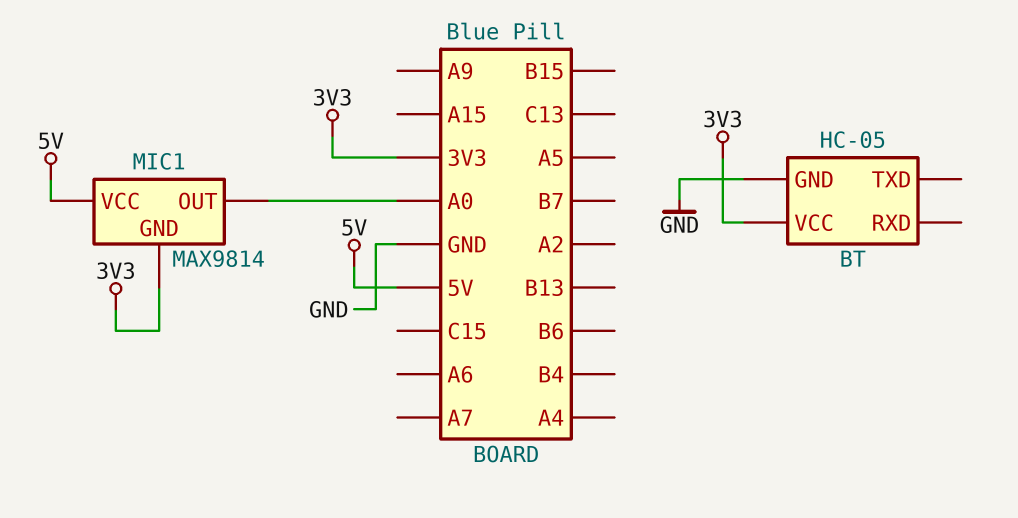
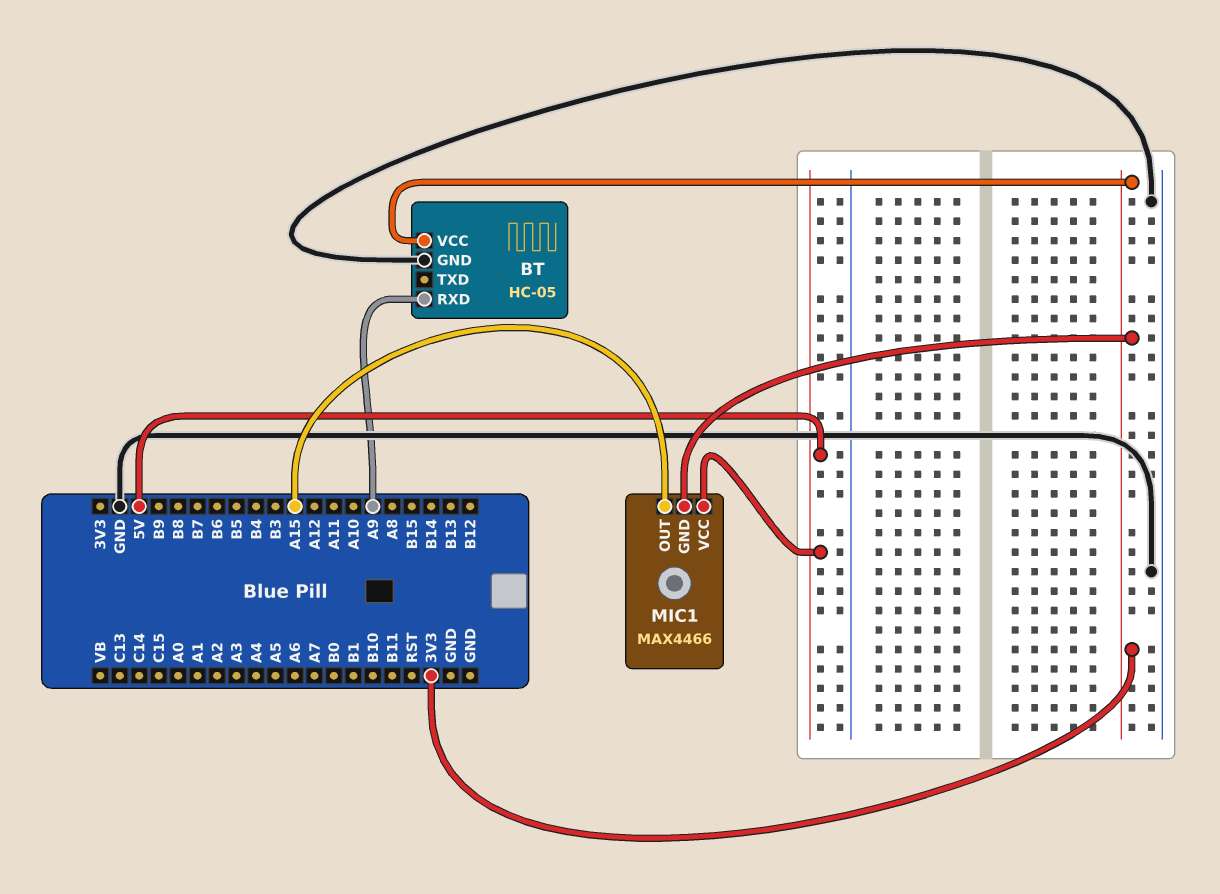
BT pin RXD: none -> A9
MIC1: MAX9814 -> MAX4466
MIC1 pin OUT: A0 -> A15

